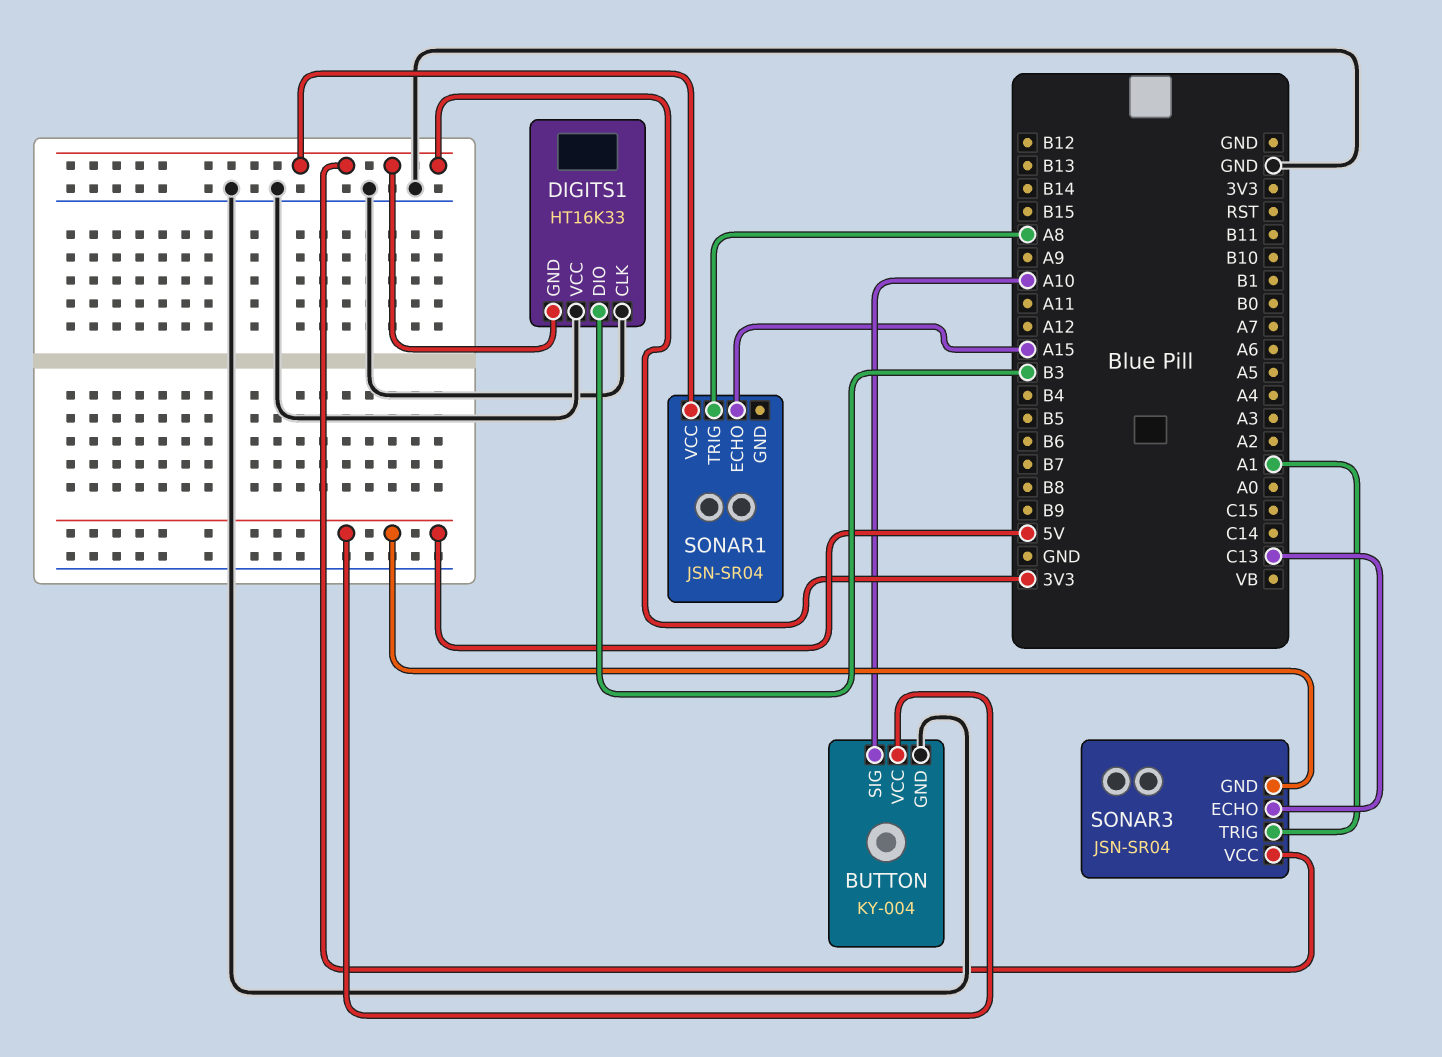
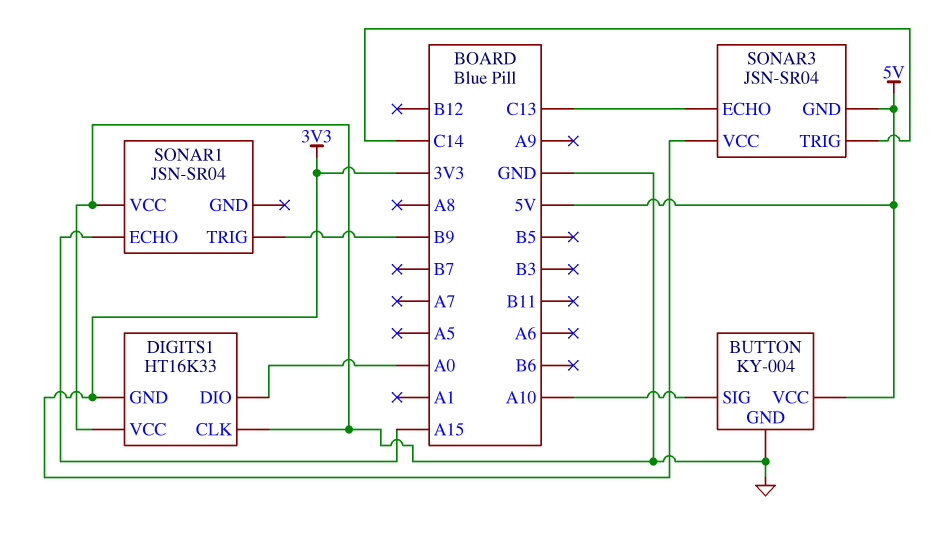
DIGITS1 pin DIO: B3 -> A0
SONAR1 pin TRIG: A8 -> B9
SONAR1 pin VCC: 3V3 -> GND
SONAR3 pin TRIG: A1 -> C14

